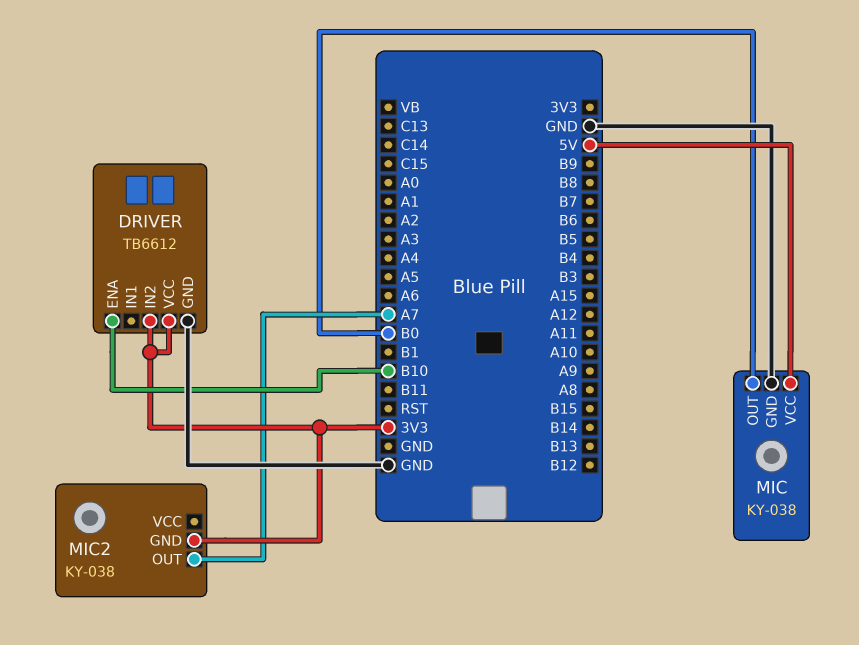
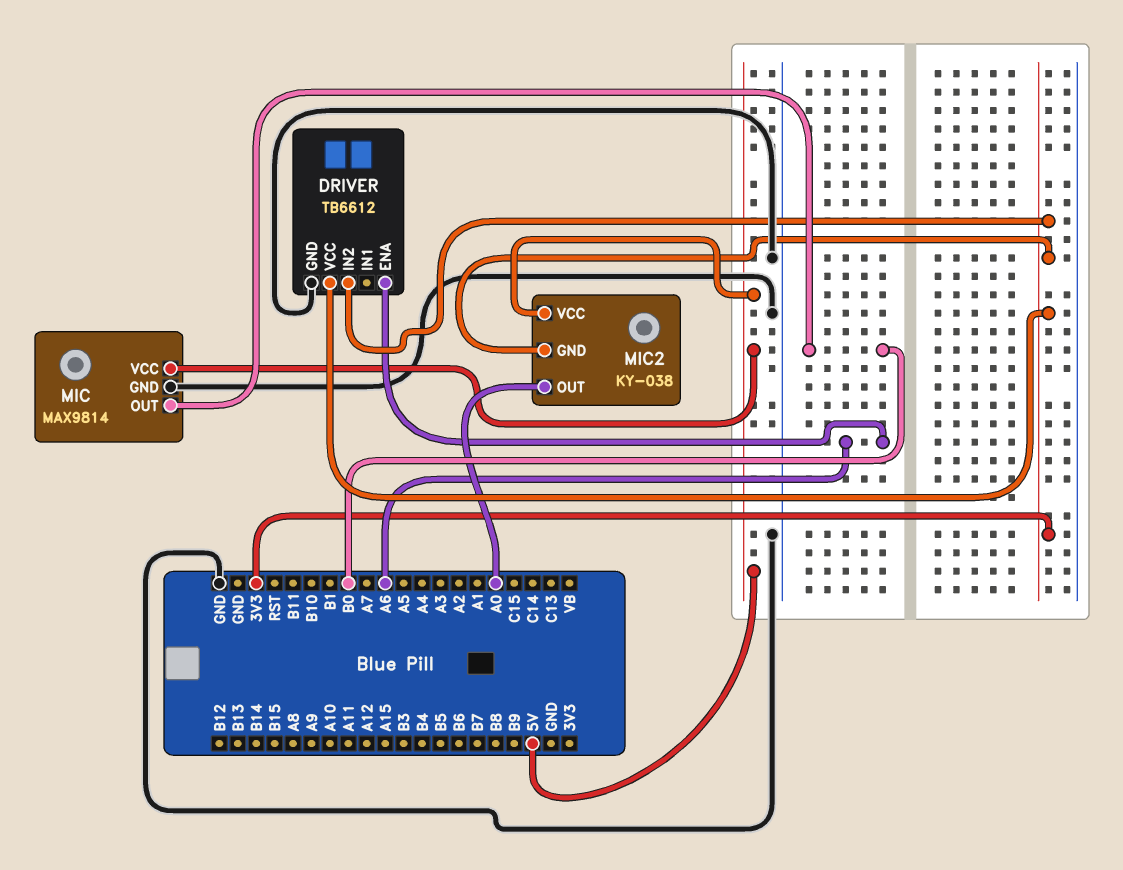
DRIVER pin ENA: B10 -> A6
MIC: KY-038 -> MAX9814
MIC2 pin OUT: A7 -> A0
MIC2 pin VCC: none -> 5V

